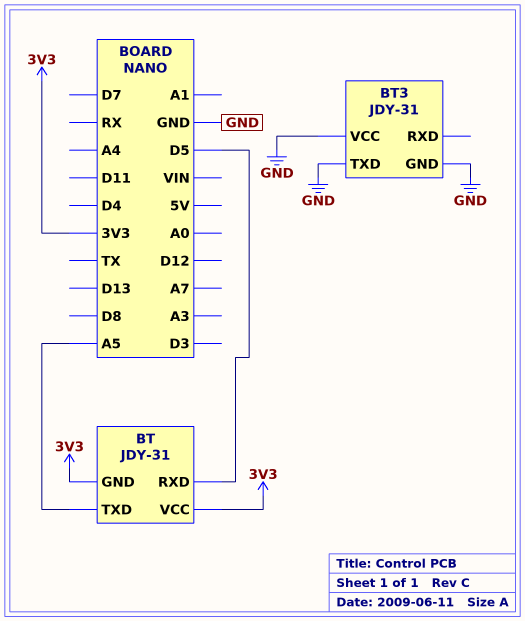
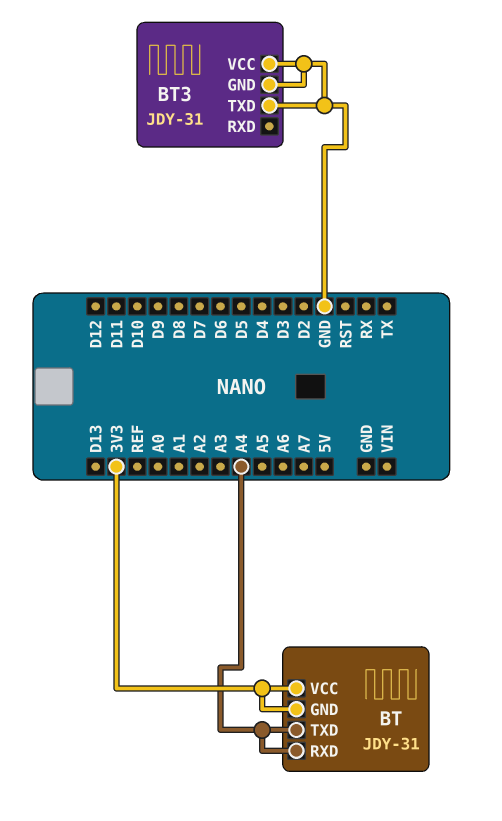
BT pin RXD: D5 -> A4
BT pin TXD: A5 -> A4

